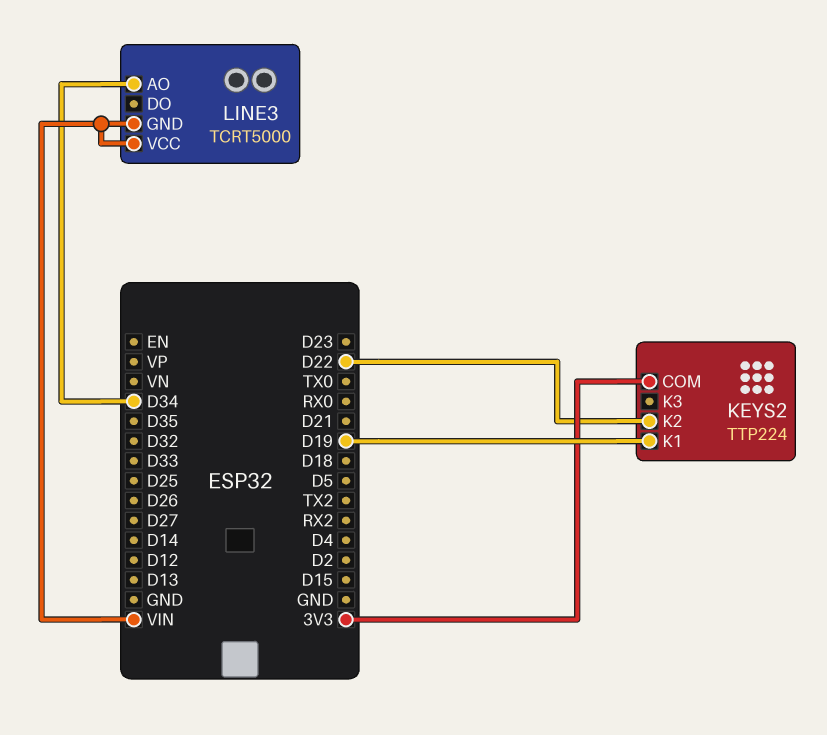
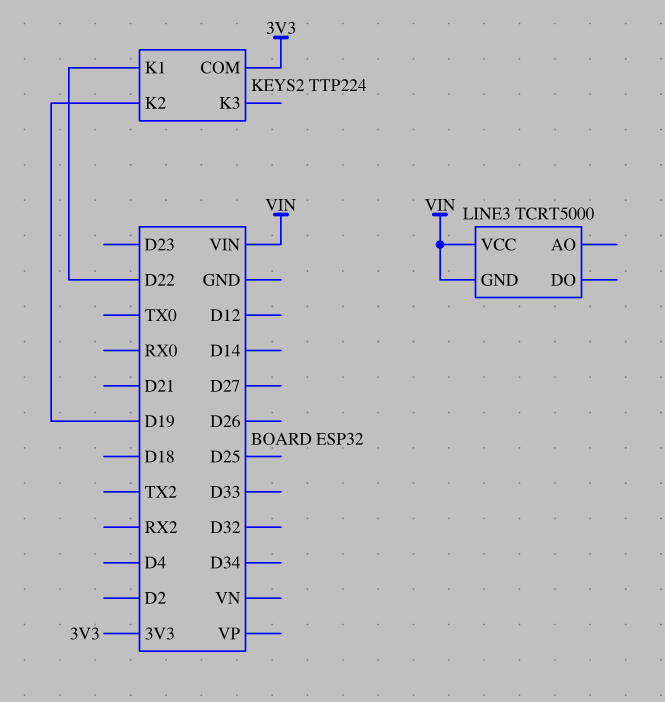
KEYS2 pin K1: D19 -> D22
KEYS2 pin K2: D22 -> D19
LINE3 pin AO: D34 -> none

